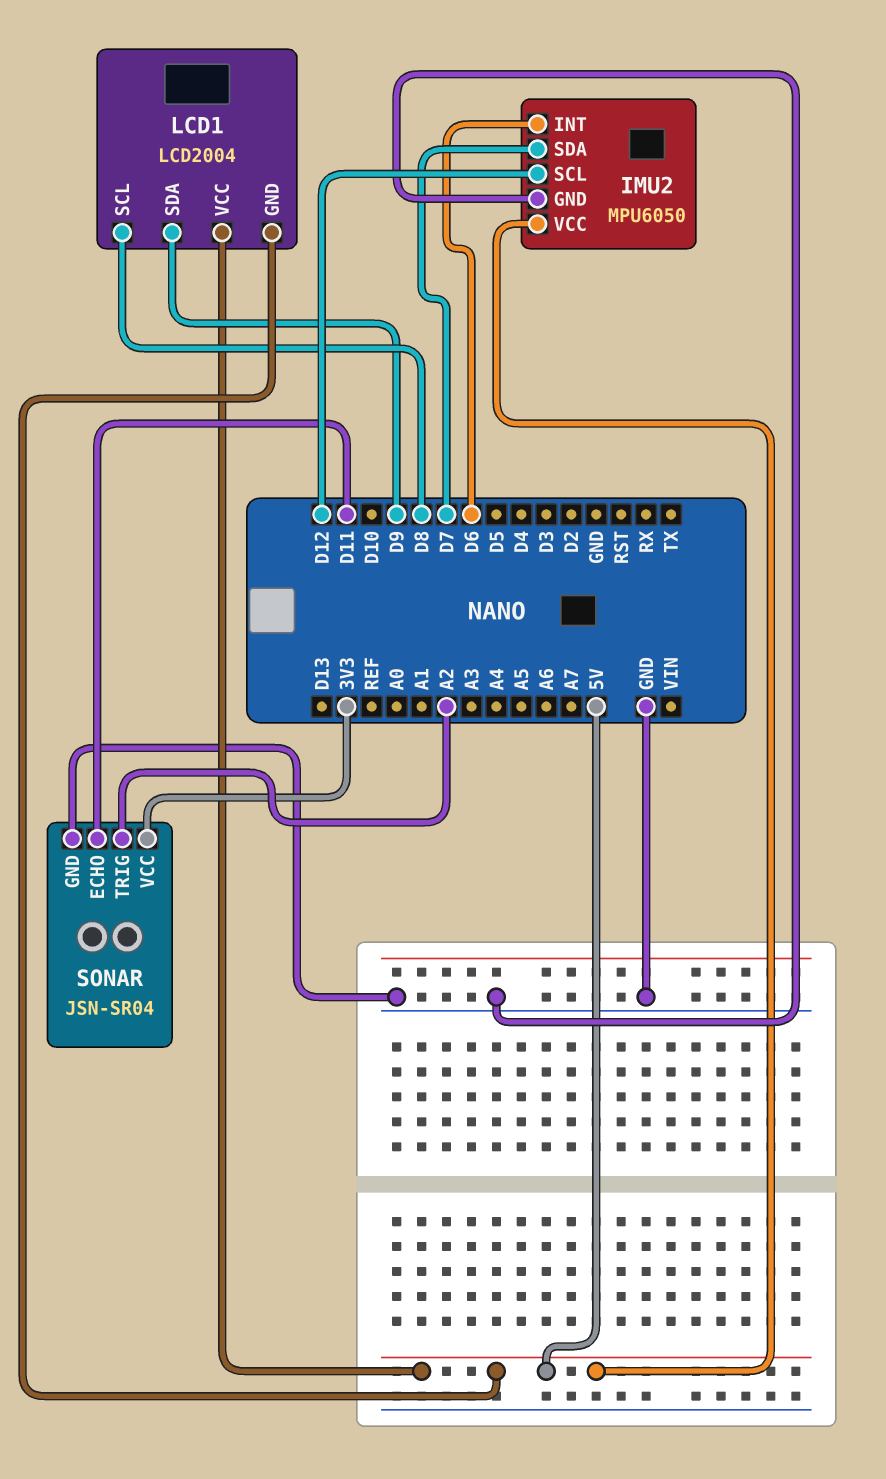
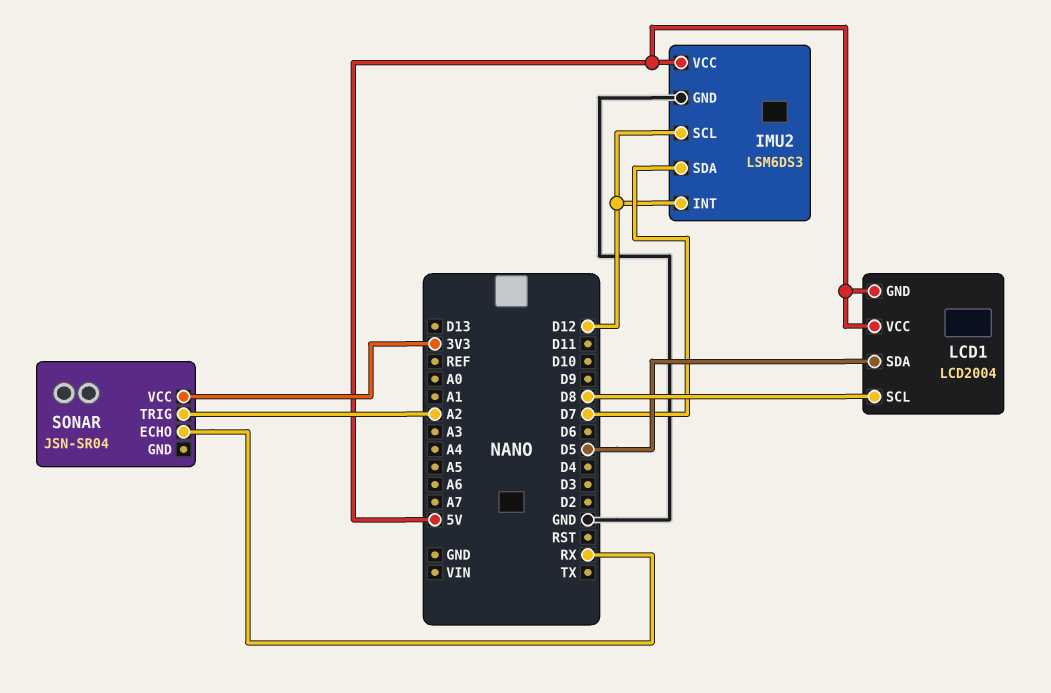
IMU2: MPU6050 -> LSM6DS3
IMU2 pin INT: D6 -> D12
LCD1 pin SDA: D9 -> D5
SONAR pin ECHO: D11 -> RX
SONAR pin GND: GND -> none

